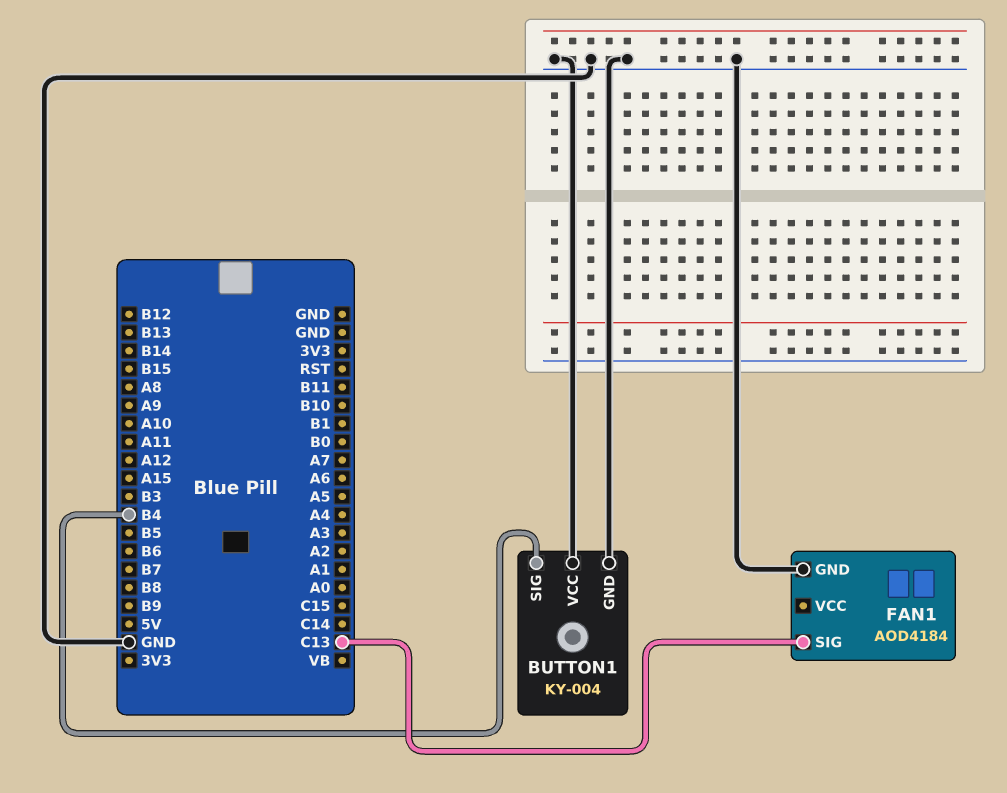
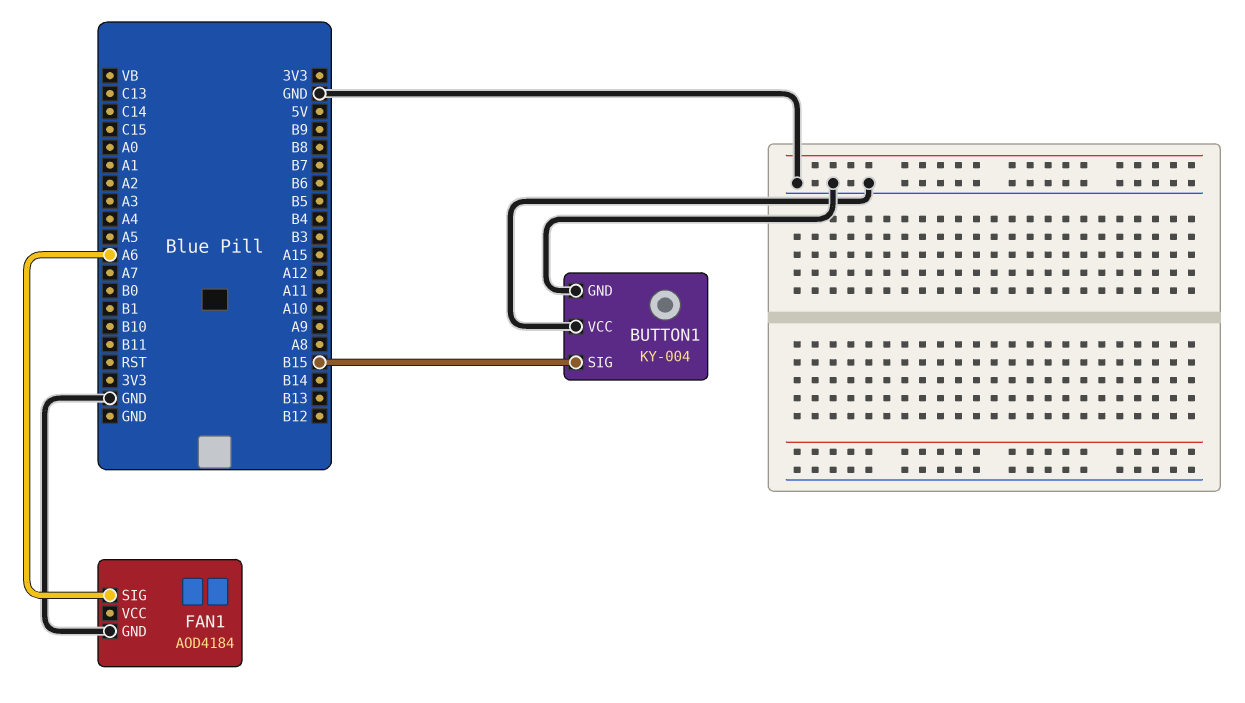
BUTTON1 pin SIG: B4 -> B15
FAN1 pin SIG: C13 -> A6

